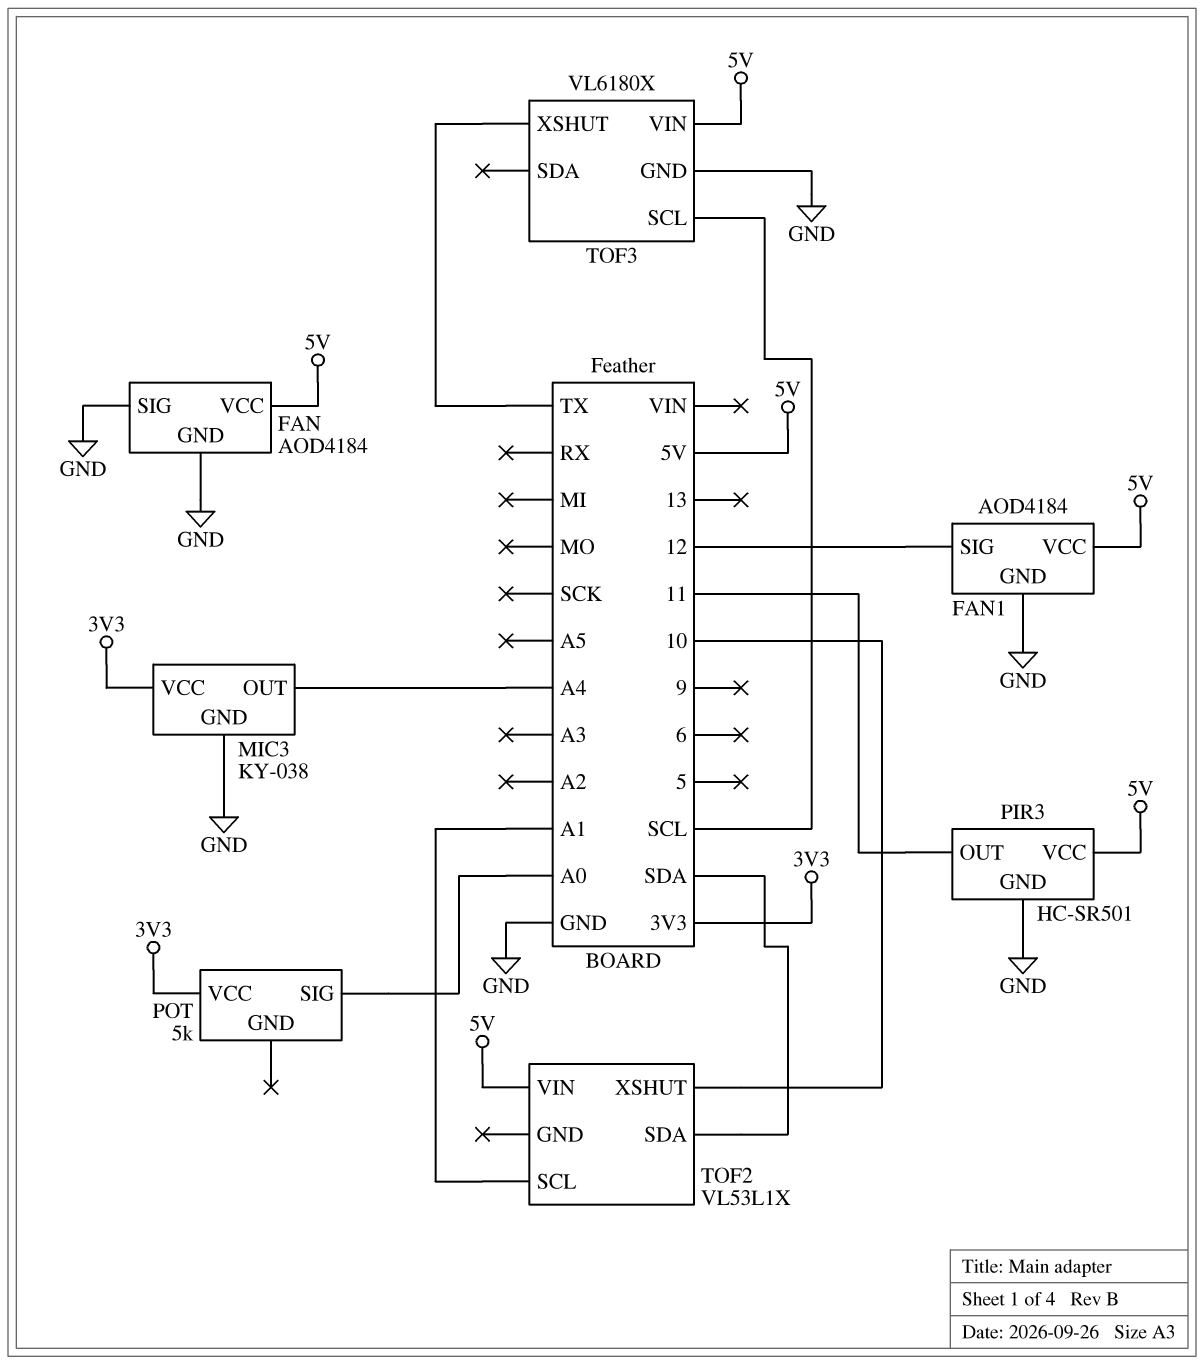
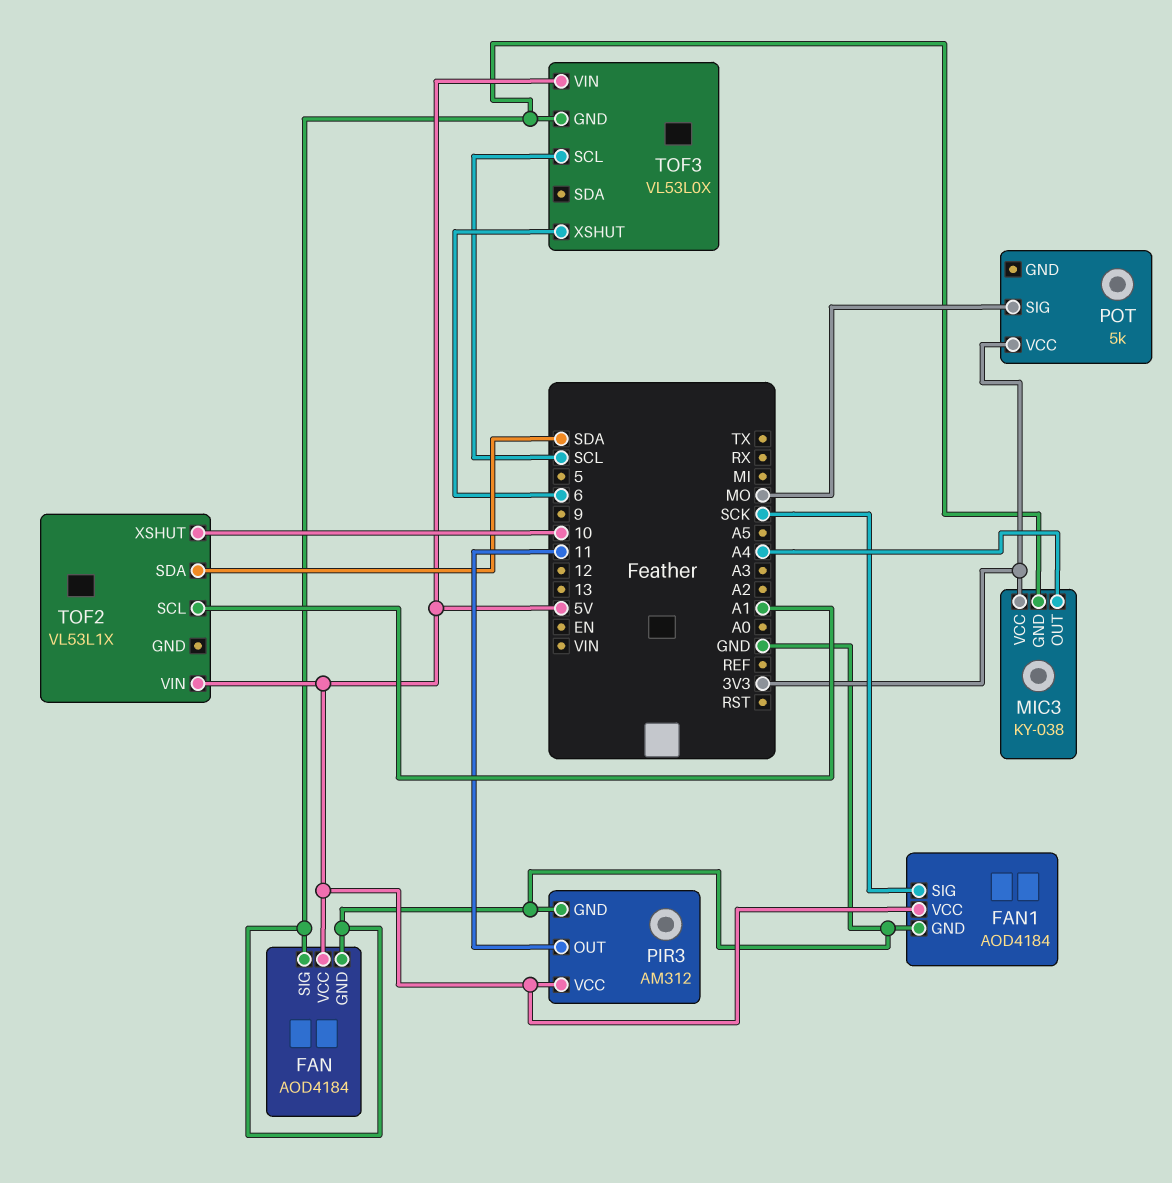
FAN1 pin SIG: 12 -> SCK
PIR3: HC-SR501 -> AM312
POT pin SIG: A0 -> MO
TOF3: VL6180X -> VL53L0X
TOF3 pin XSHUT: TX -> 6

